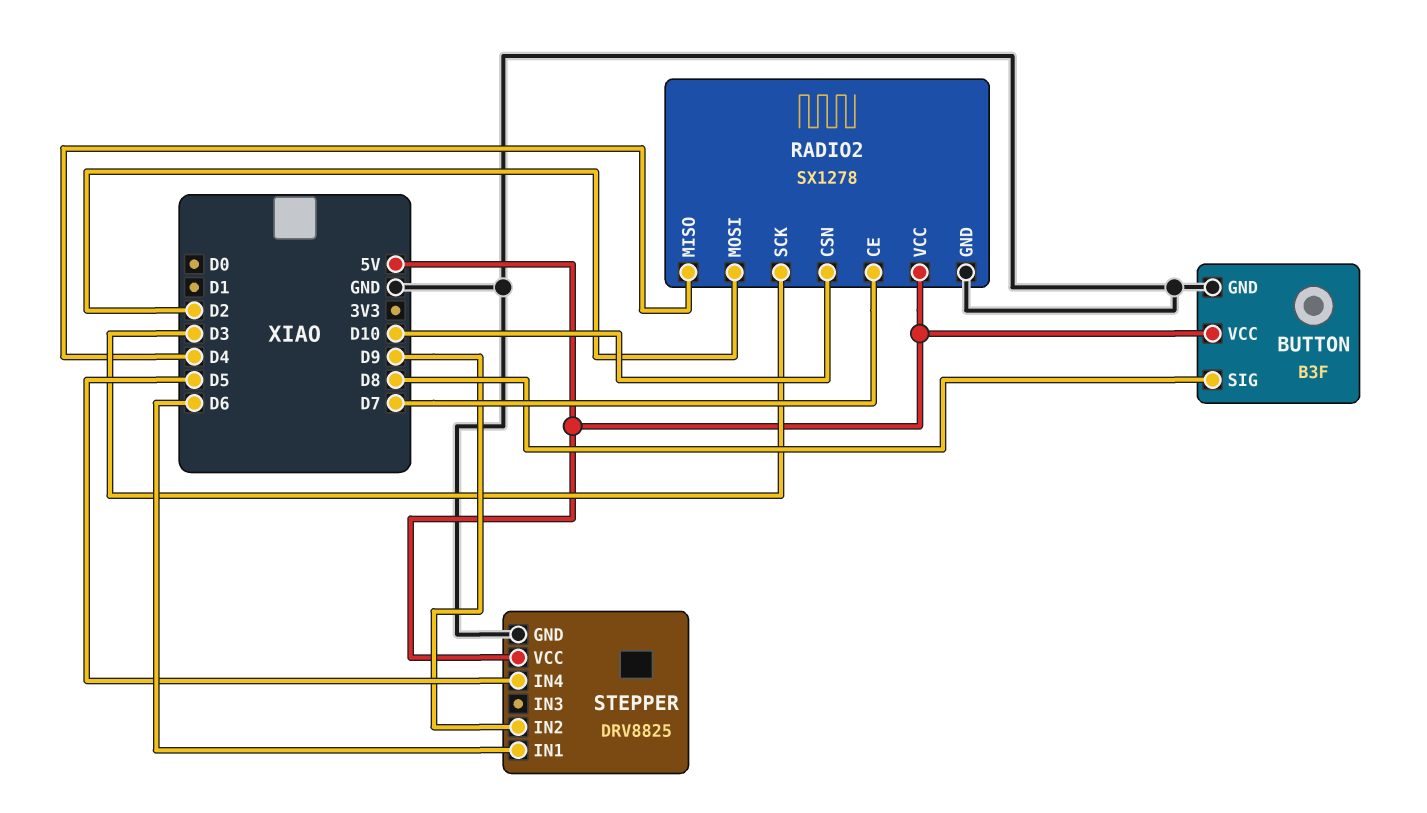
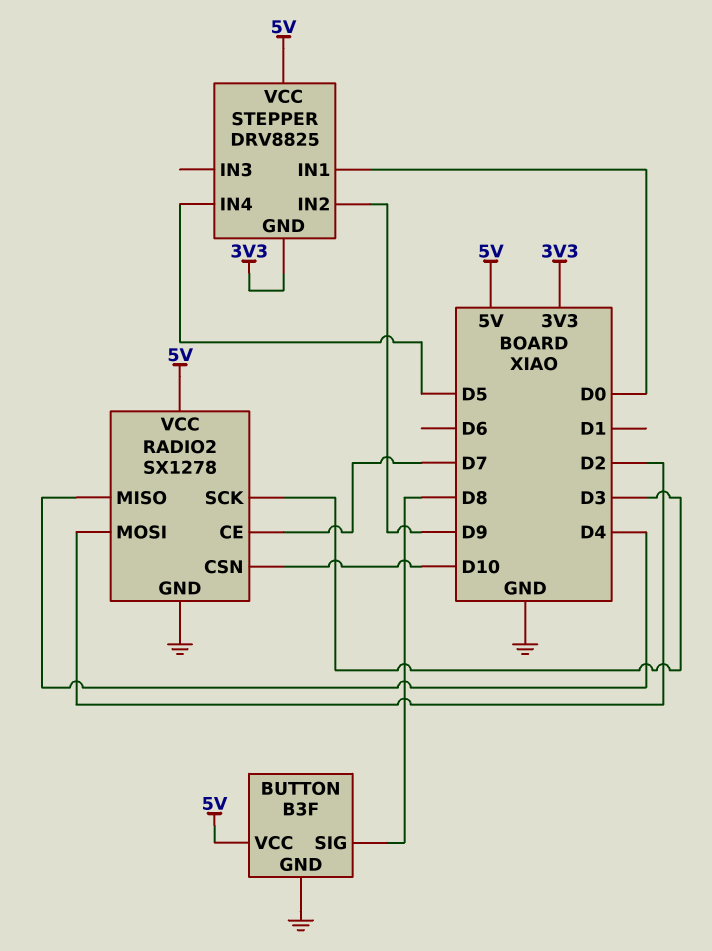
STEPPER pin GND: GND -> 3V3
STEPPER pin IN1: D6 -> D0

